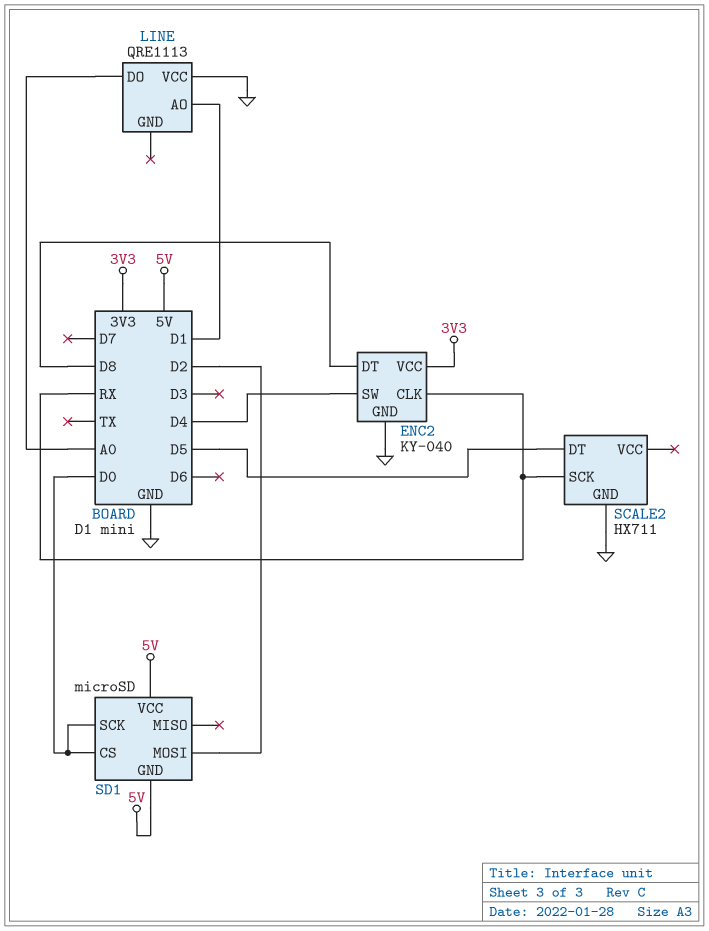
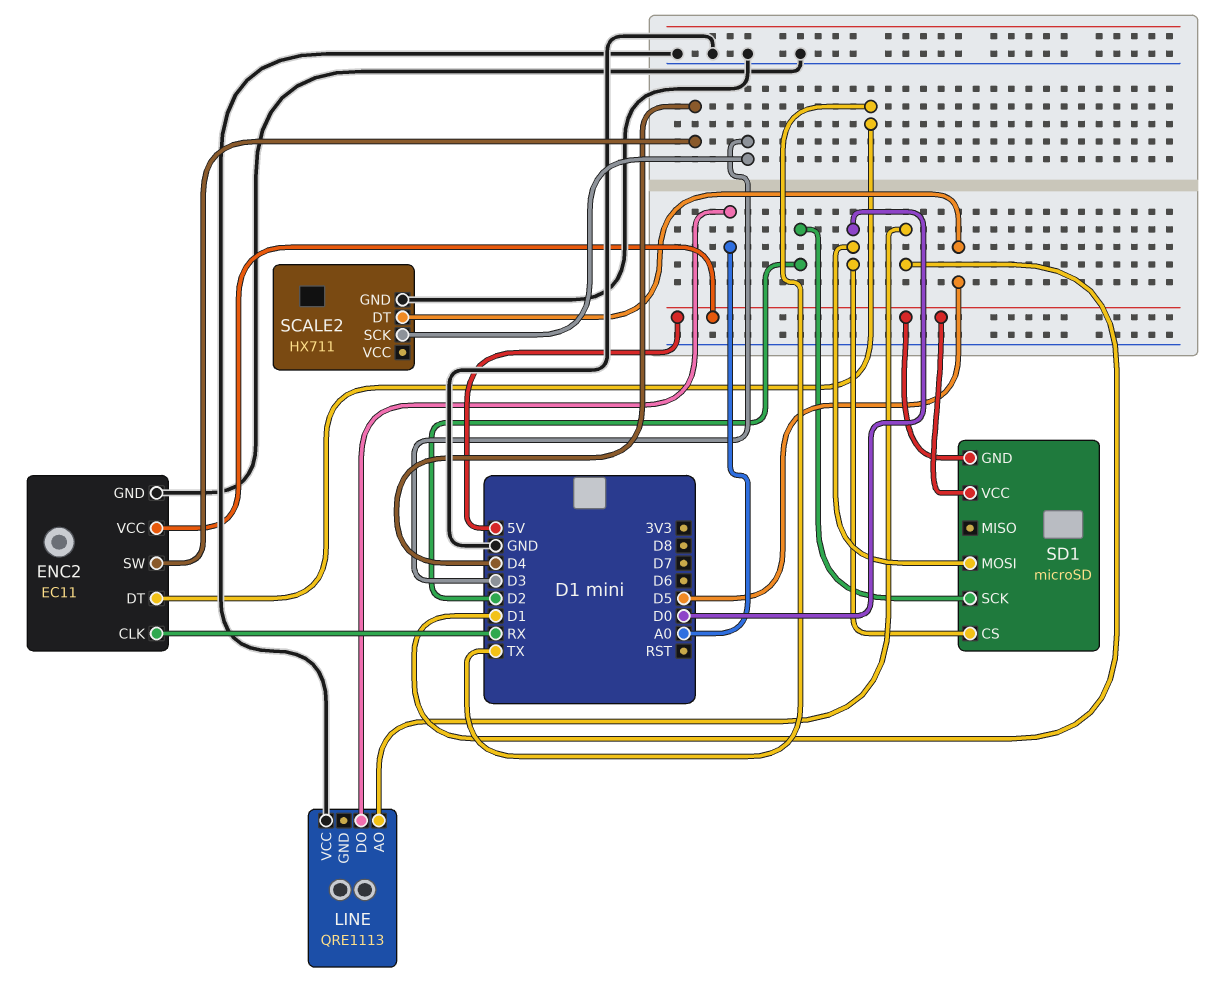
ENC2: KY-040 -> EC11
ENC2 pin DT: D8 -> TX
ENC2 pin VCC: 3V3 -> 5V
SCALE2 pin SCK: RX -> D3
SD1 pin MOSI: D2 -> D0
SD1 pin SCK: D0 -> D2

